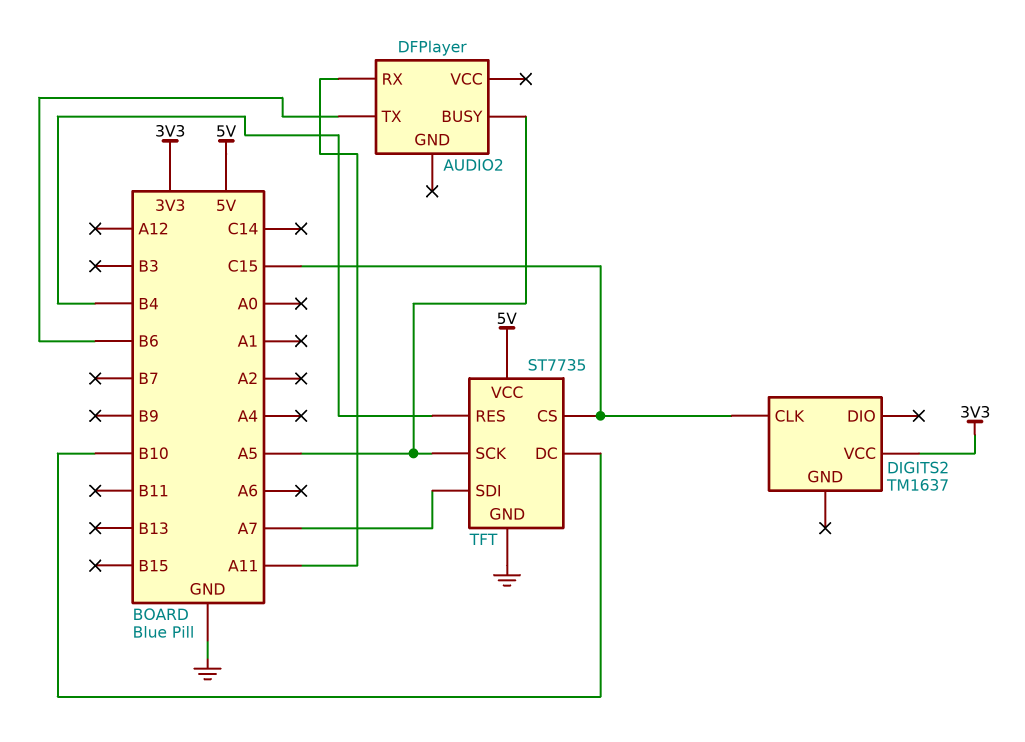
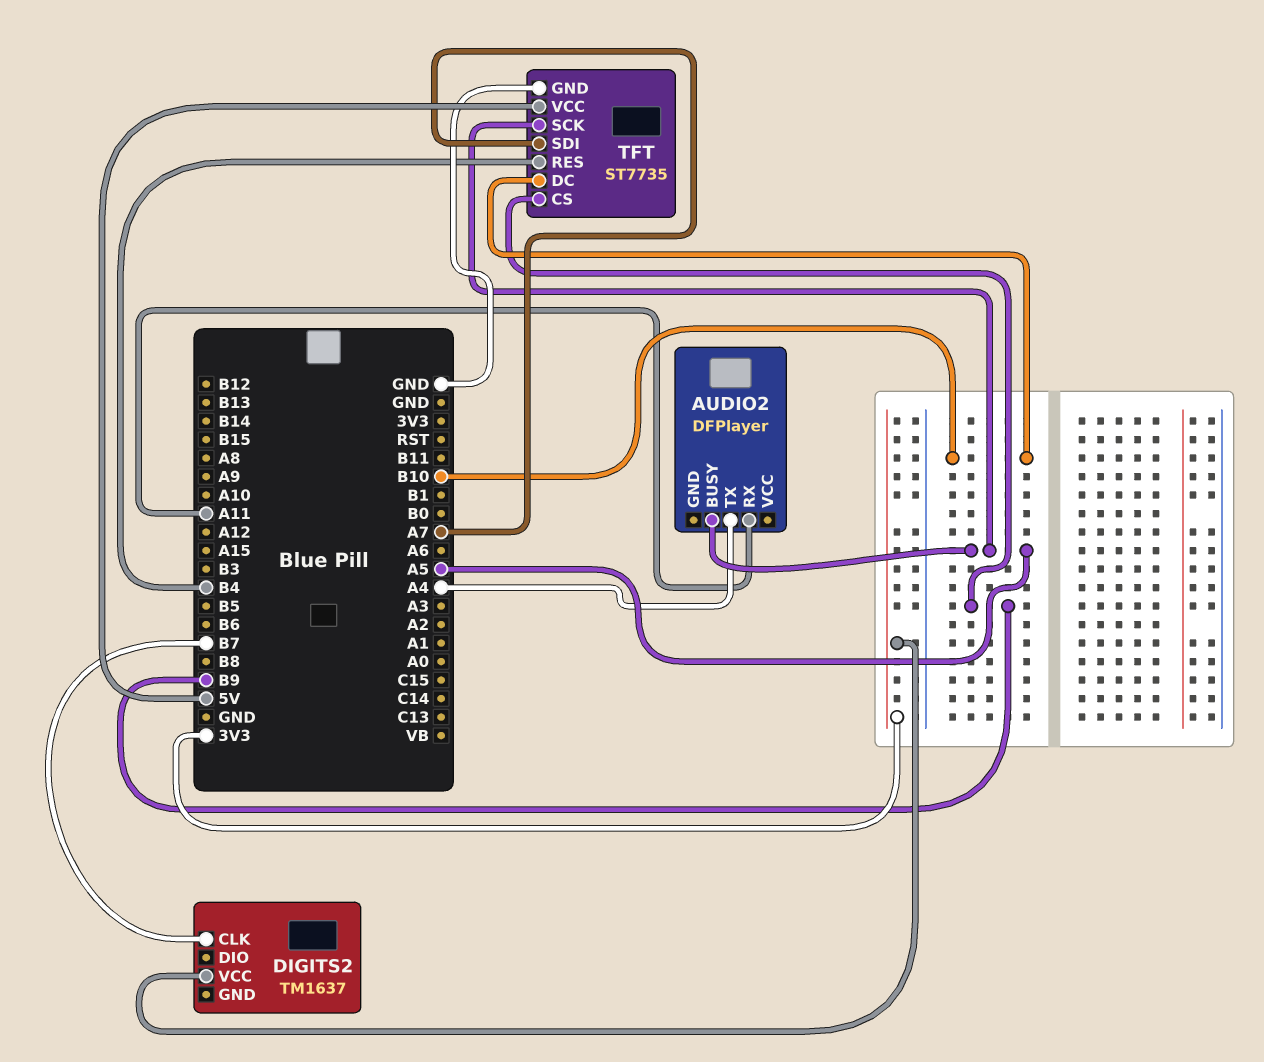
AUDIO2 pin TX: B6 -> A4
DIGITS2 pin CLK: C15 -> B7
TFT pin CS: C15 -> B9

